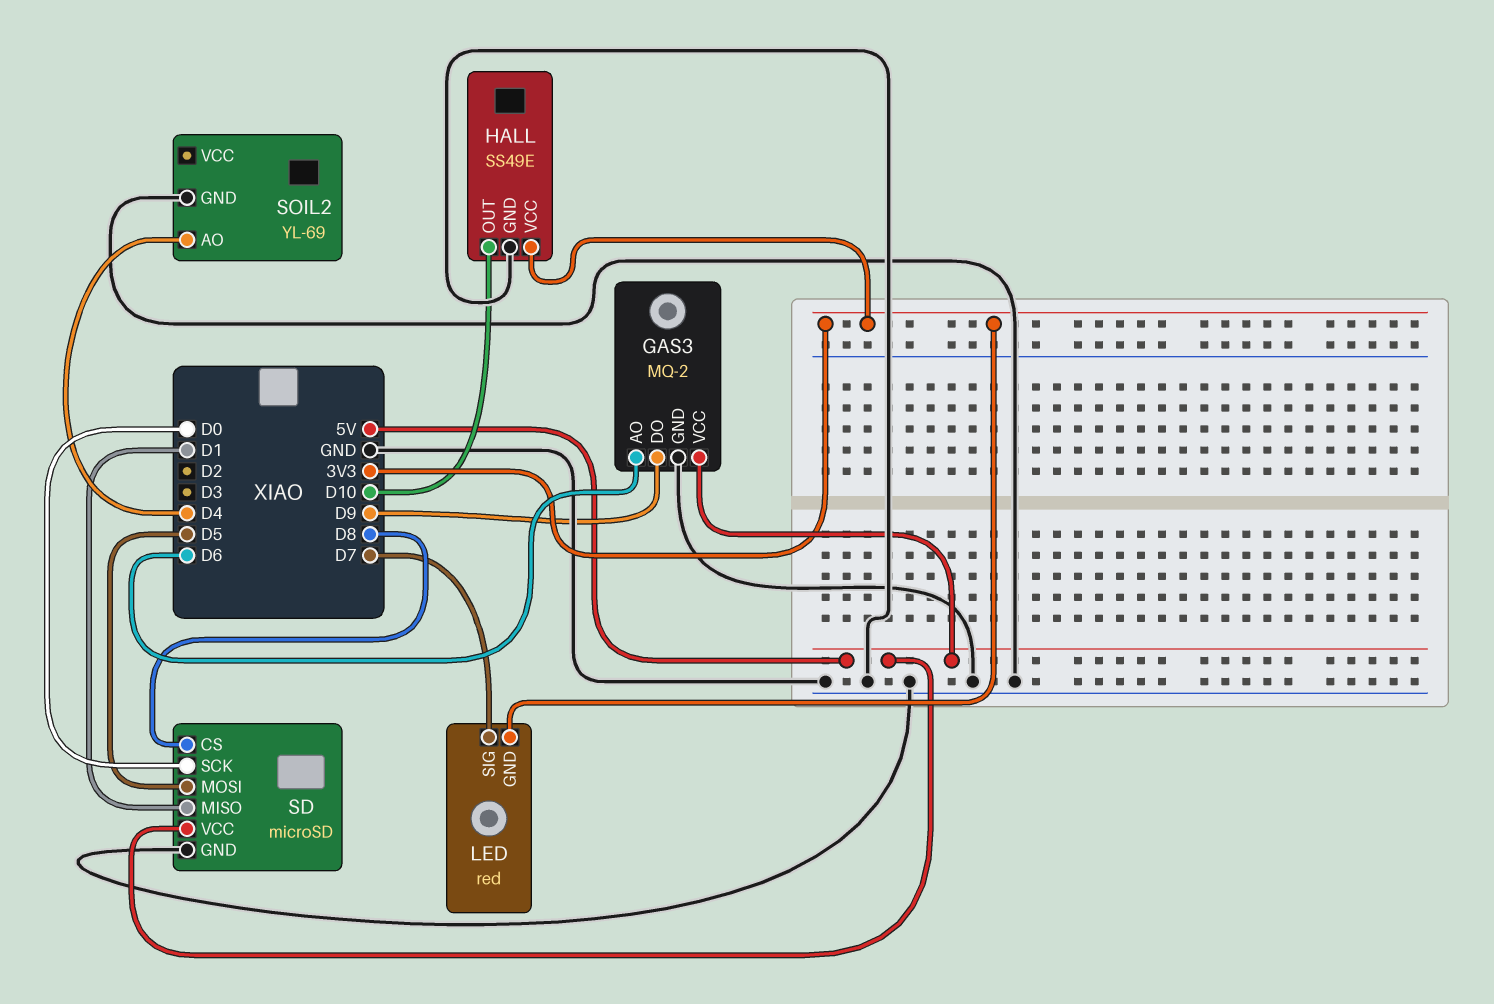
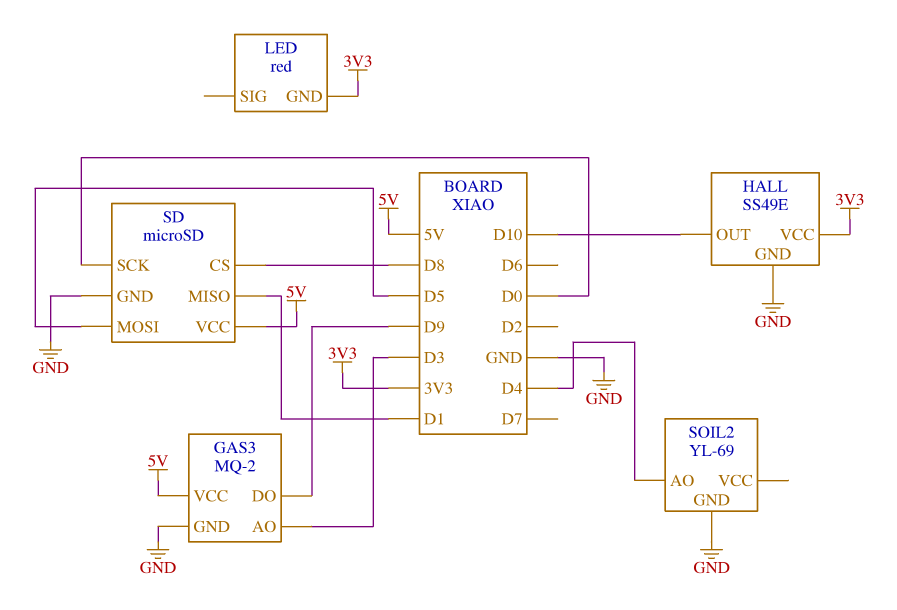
GAS3 pin AO: D6 -> D3
LED pin SIG: D7 -> none

